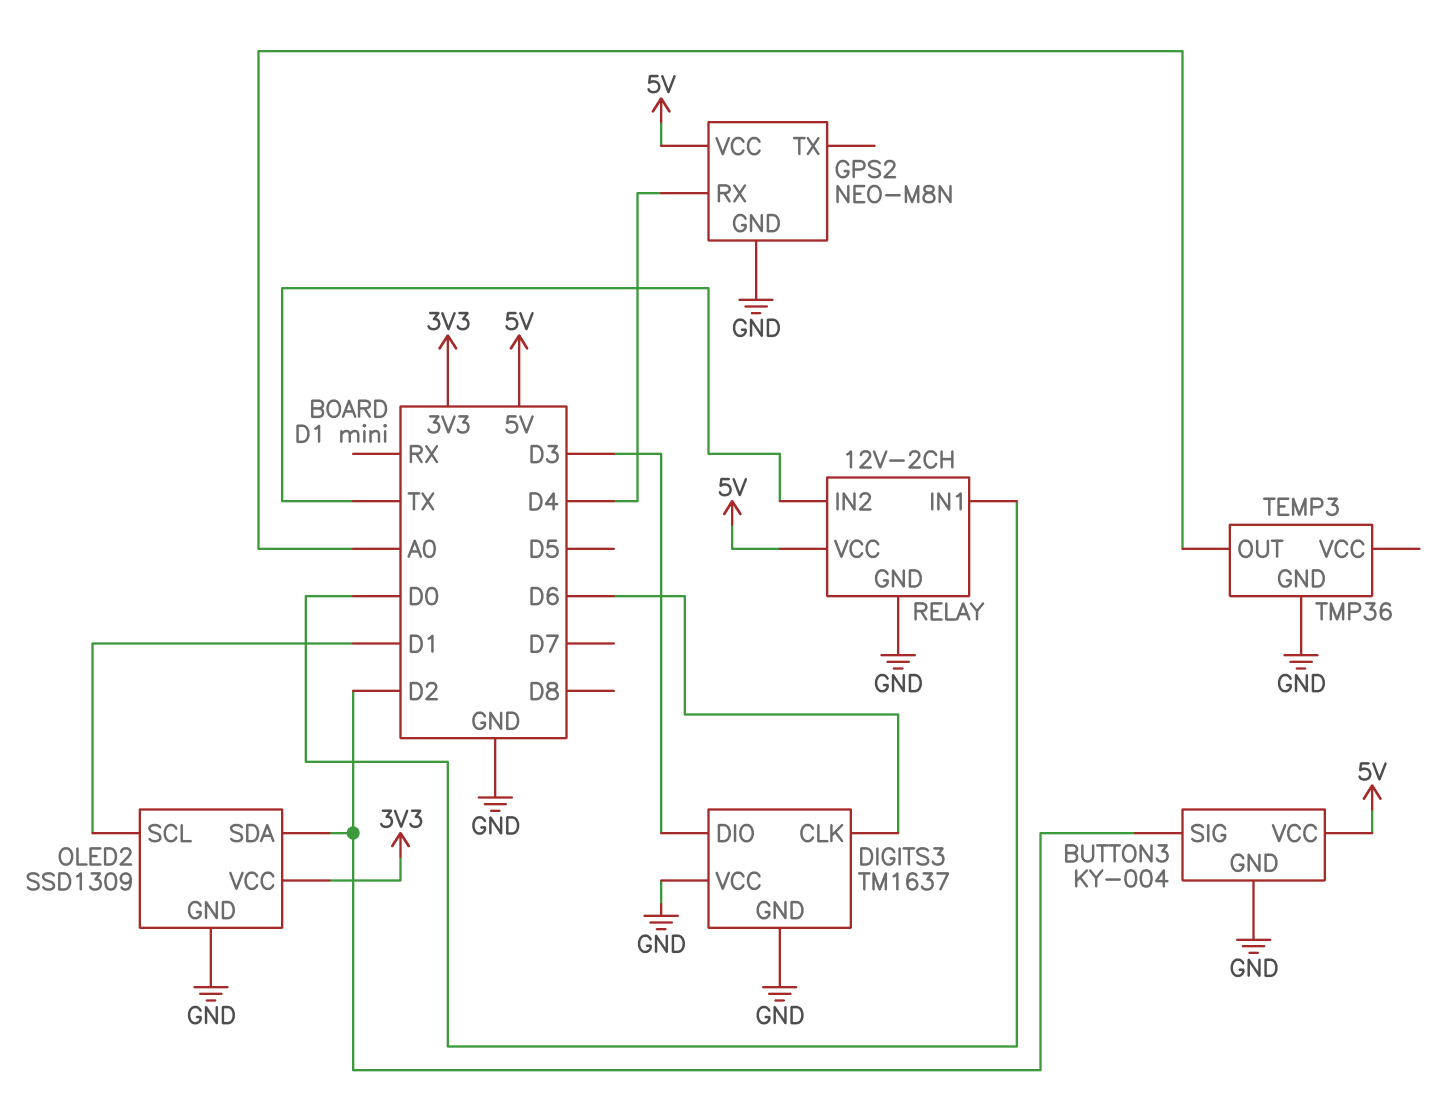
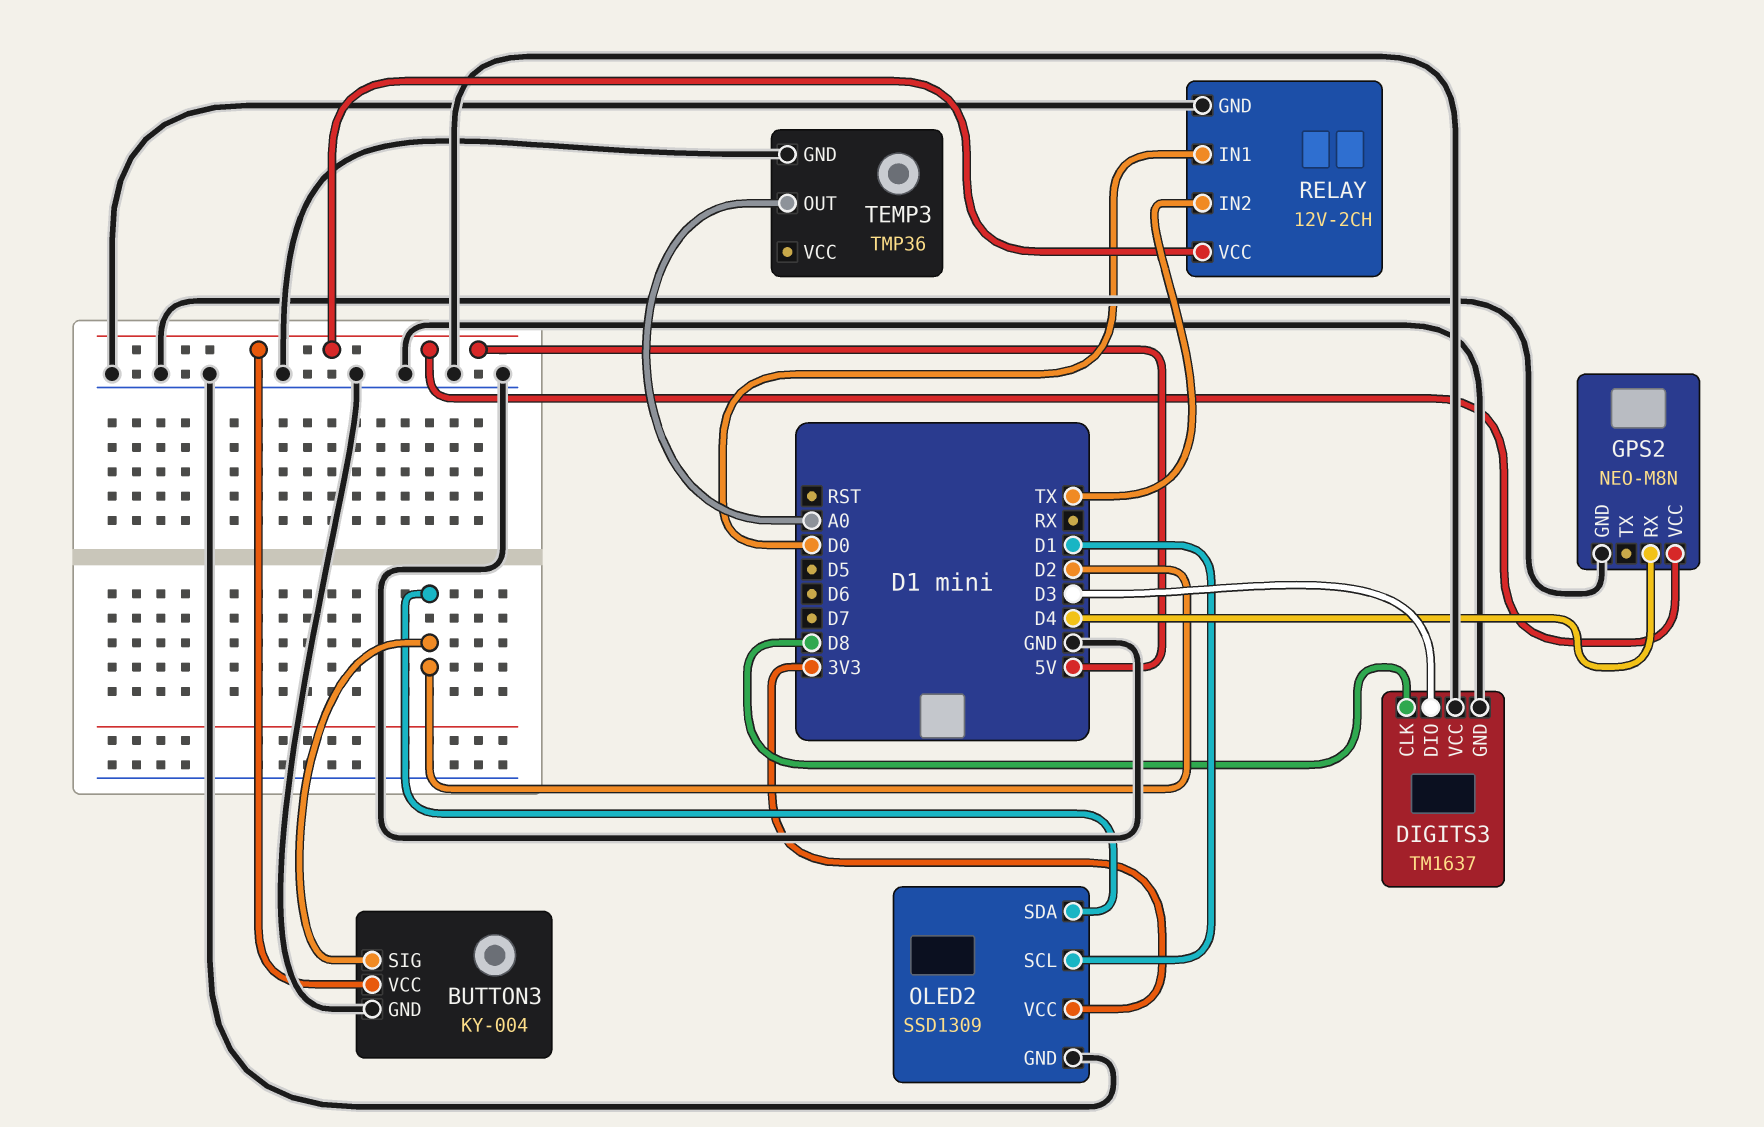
DIGITS3 pin CLK: D6 -> D8

